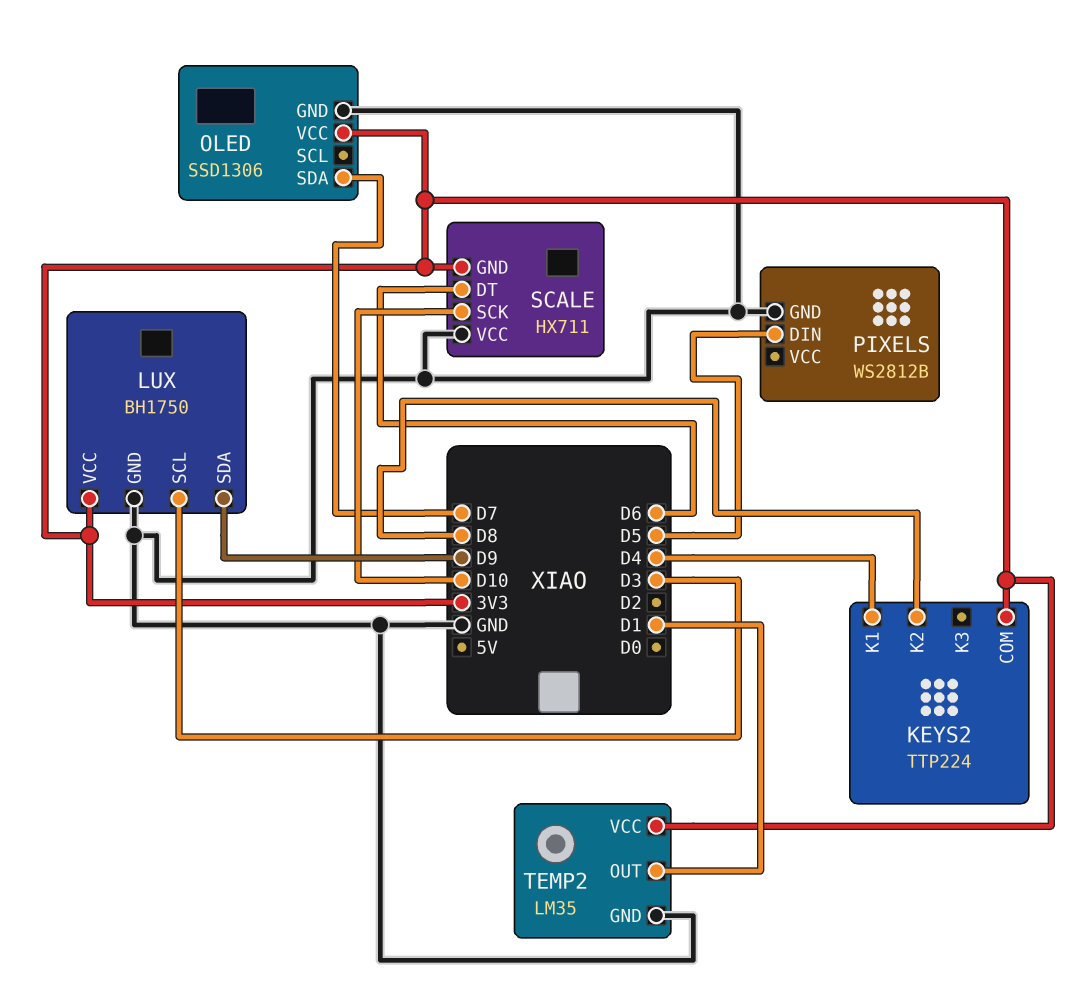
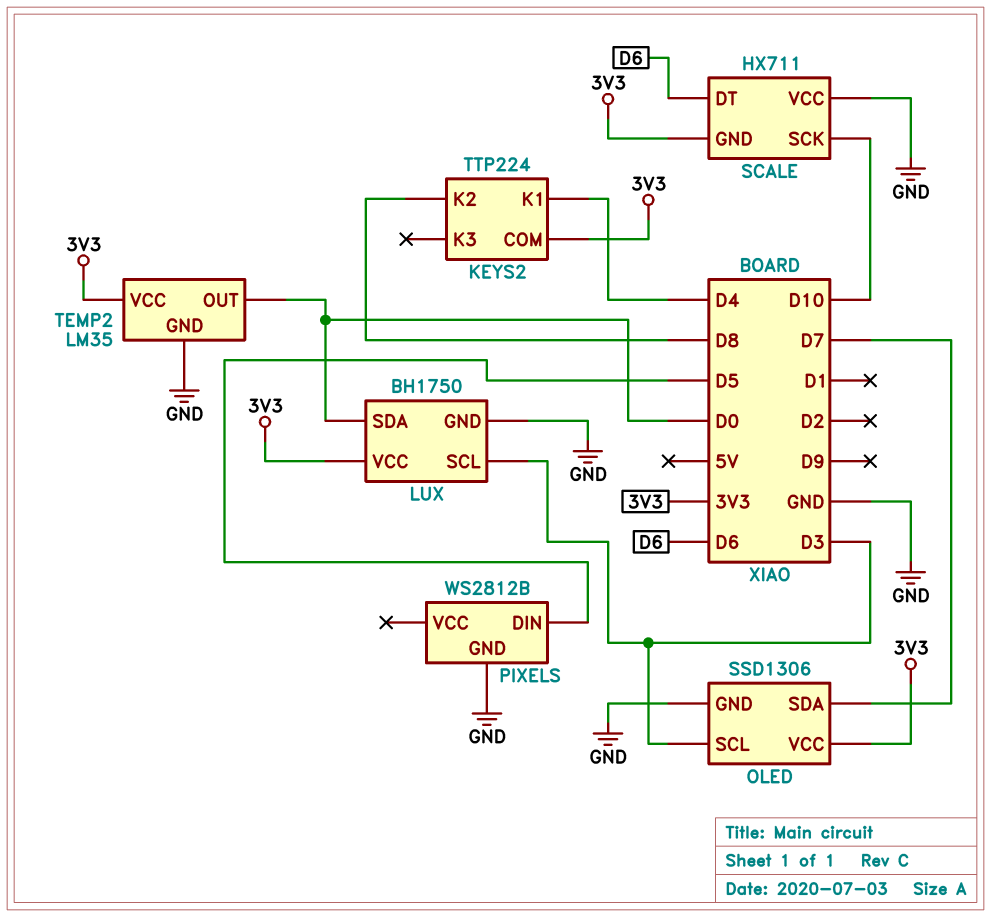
LUX pin SDA: D9 -> D0
OLED pin SCL: none -> D3
TEMP2 pin OUT: D1 -> D0

